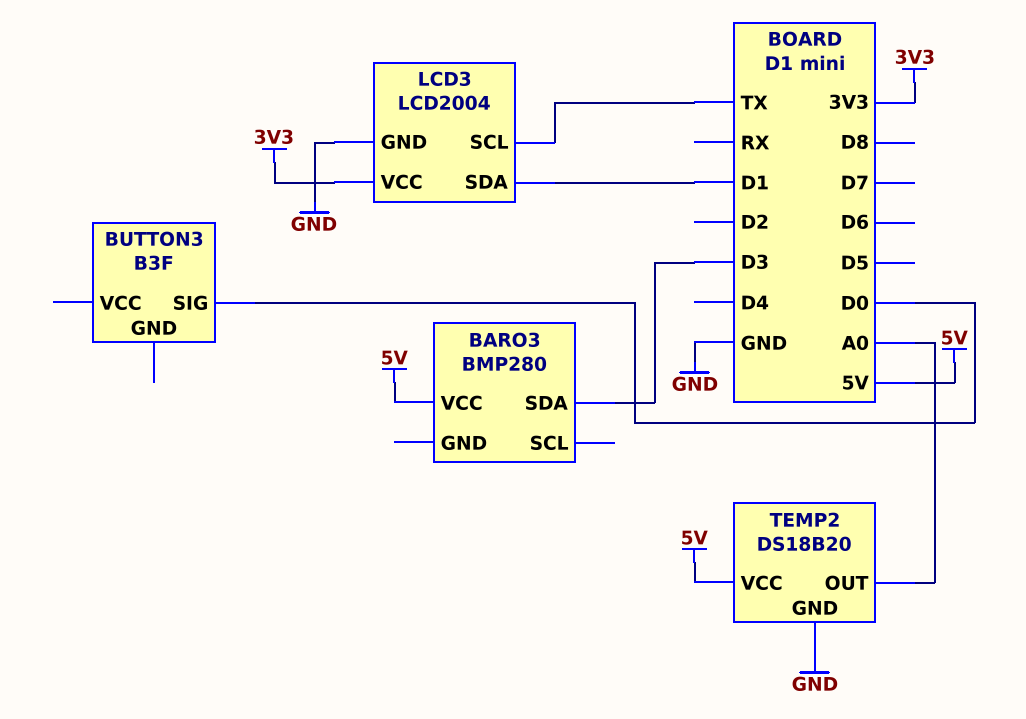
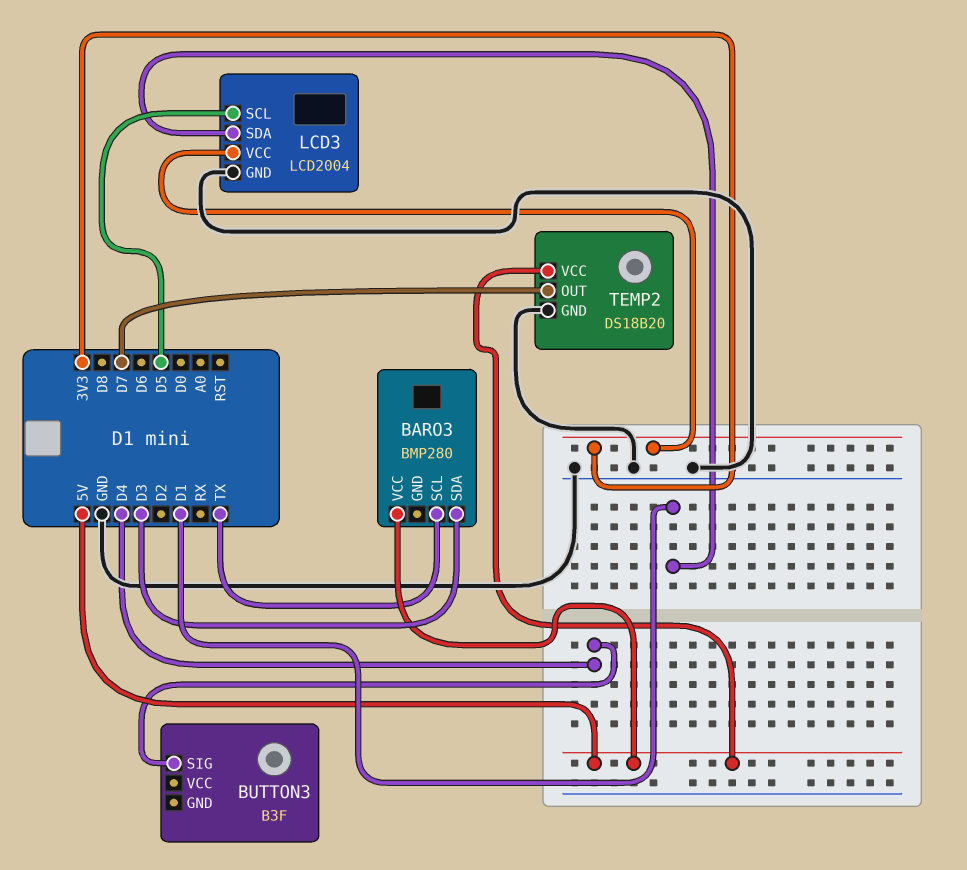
BARO3 pin SCL: none -> TX
BUTTON3 pin SIG: D0 -> D4
LCD3 pin SCL: TX -> D5
TEMP2 pin OUT: A0 -> D7

